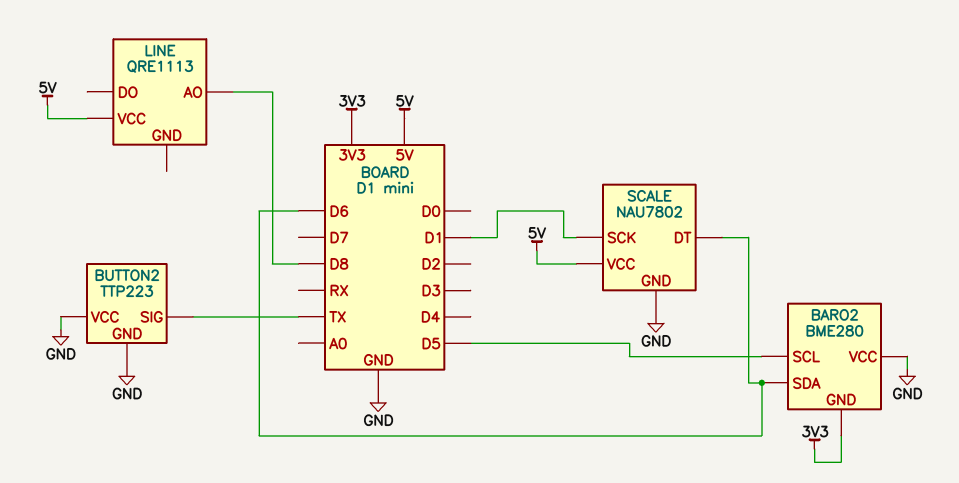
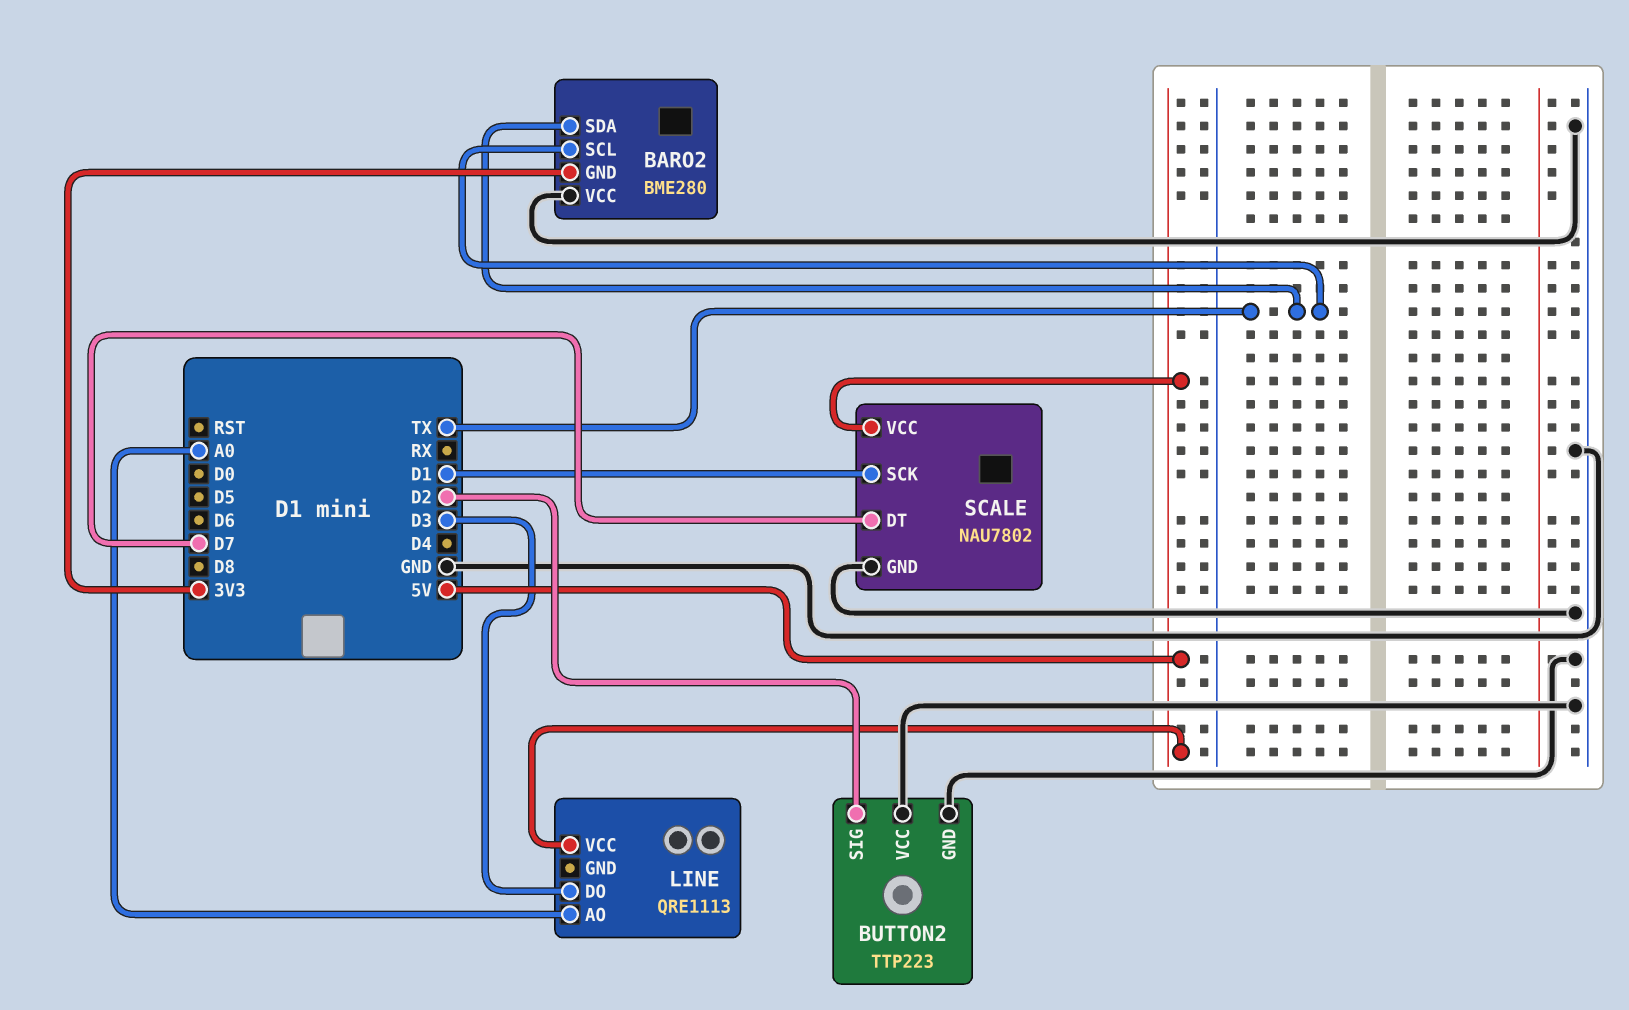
BARO2 pin SCL: D5 -> TX
BARO2 pin SDA: D6 -> TX
BUTTON2 pin SIG: TX -> D2
LINE pin AO: D8 -> A0
LINE pin DO: none -> D3
SCALE pin DT: D6 -> D7

